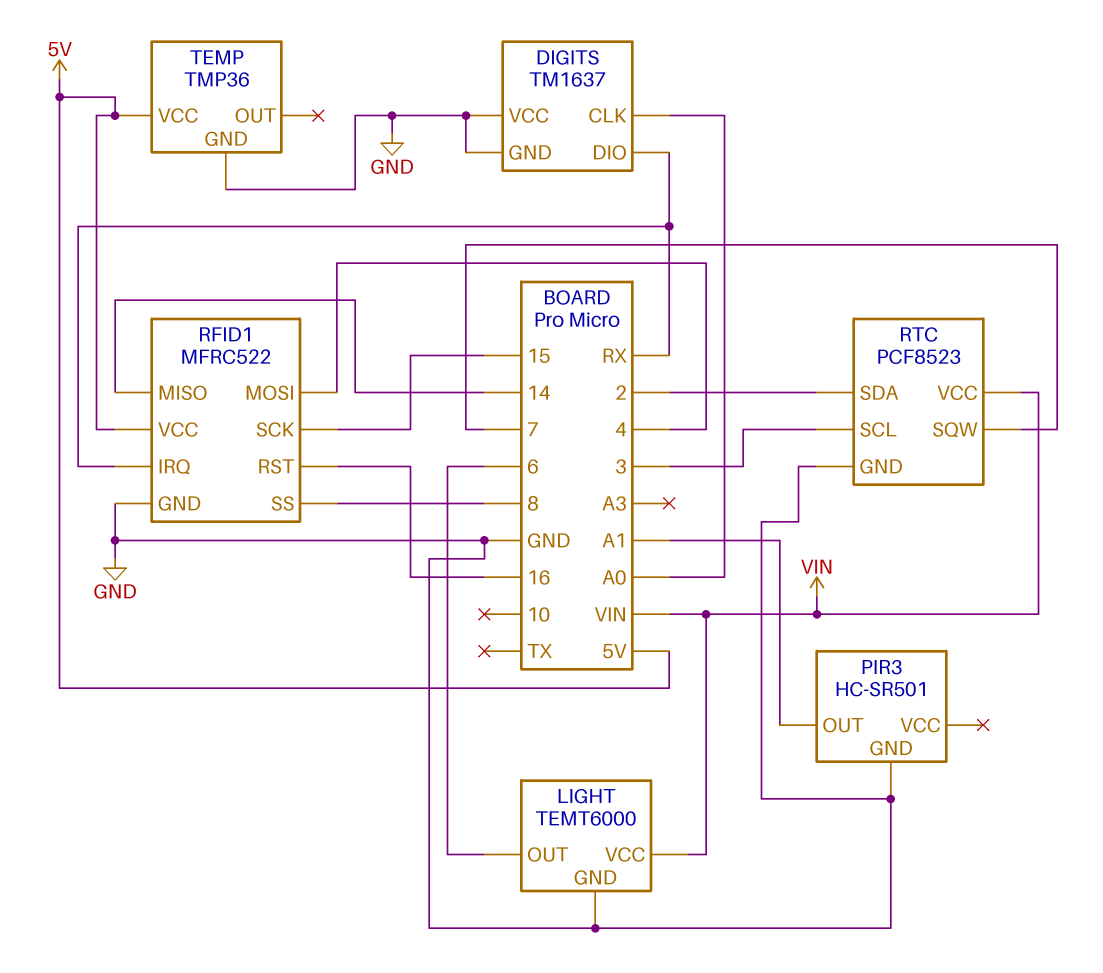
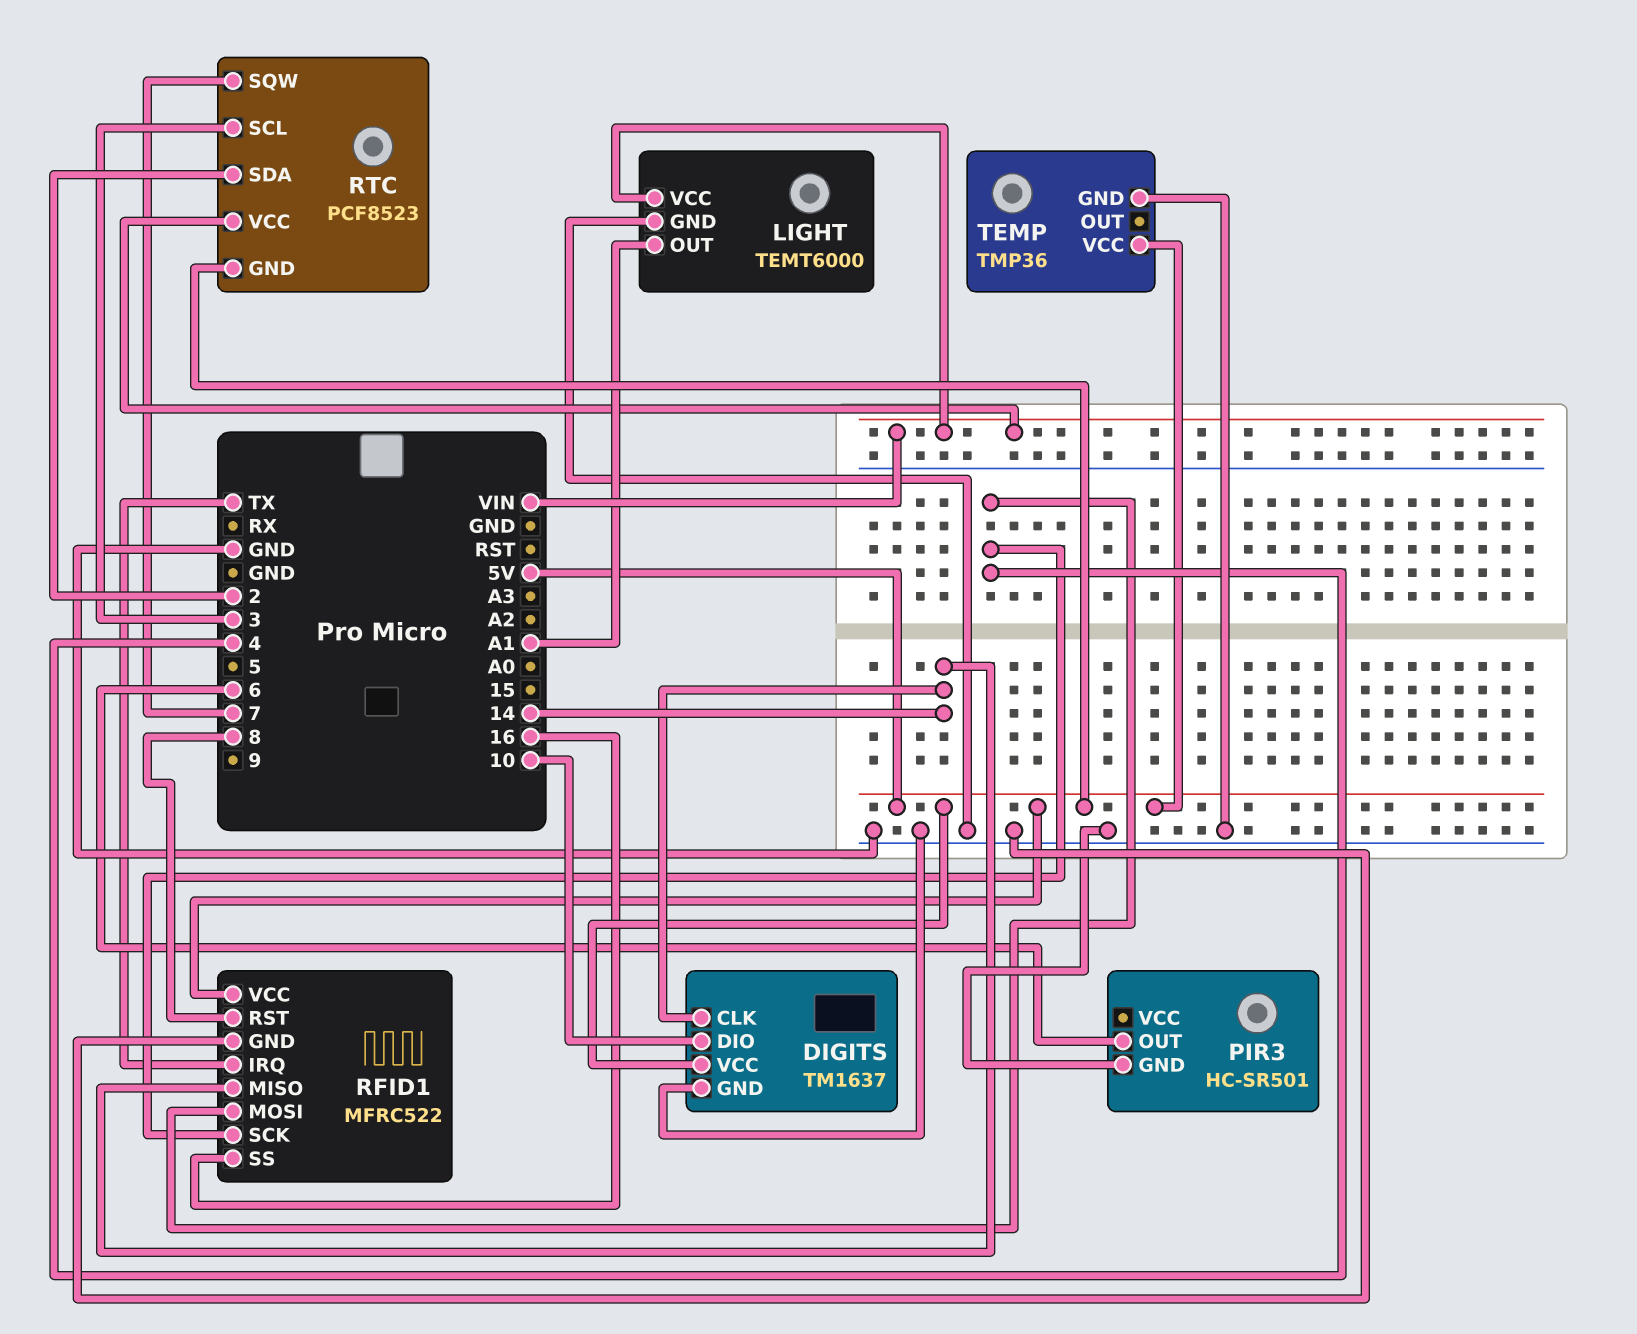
DIGITS pin CLK: A0 -> 14
DIGITS pin DIO: RX -> 10
DIGITS pin VCC: GND -> 5V
LIGHT pin OUT: 6 -> A1
PIR3 pin OUT: A1 -> 6
RFID1 pin IRQ: RX -> TX
RFID1 pin RST: 16 -> 8
RFID1 pin SCK: 15 -> 4
RFID1 pin SS: 8 -> 16
RTC pin GND: GND -> 5V

